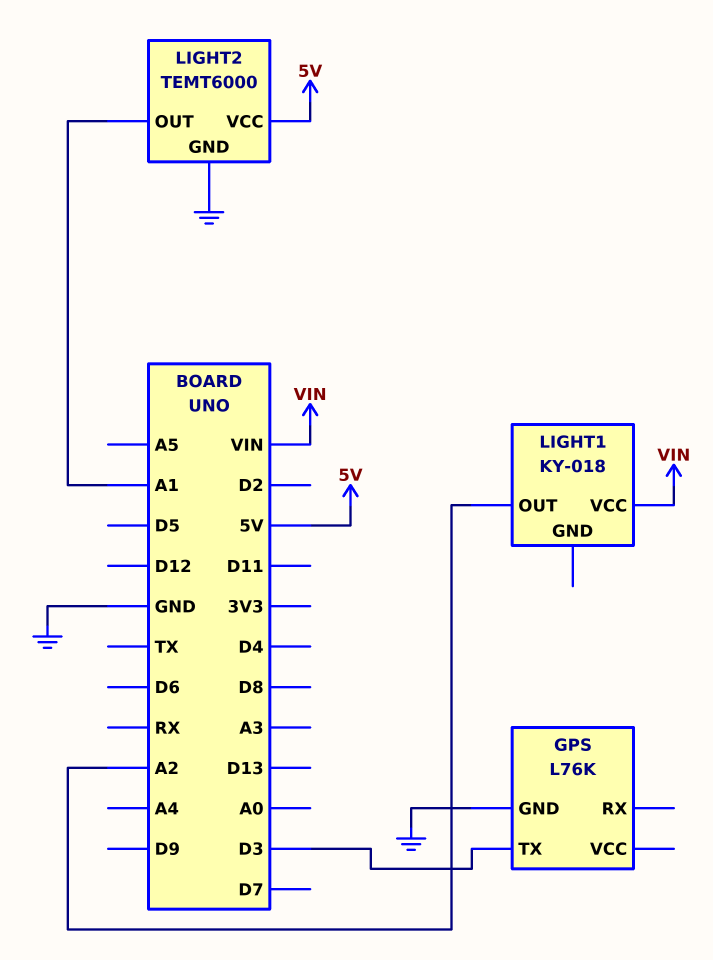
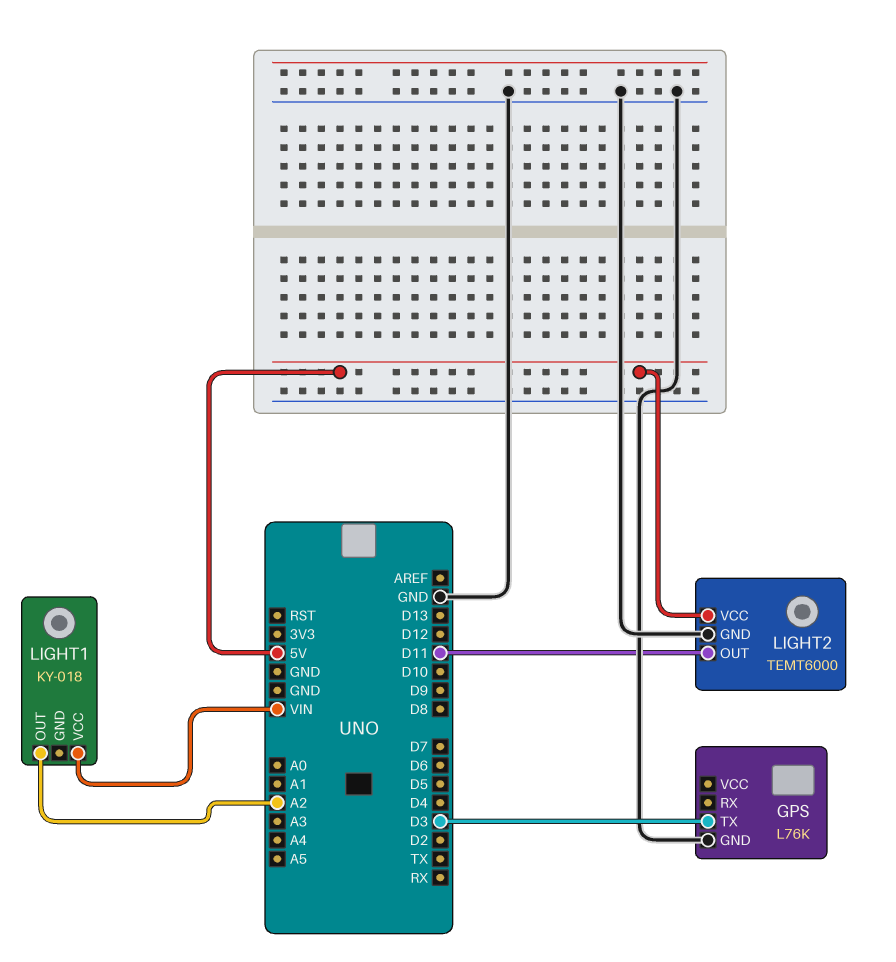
LIGHT2 pin OUT: A1 -> D11

